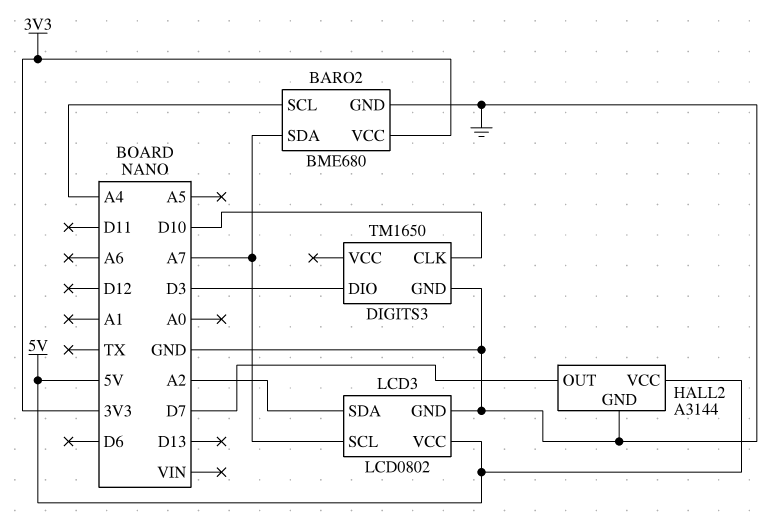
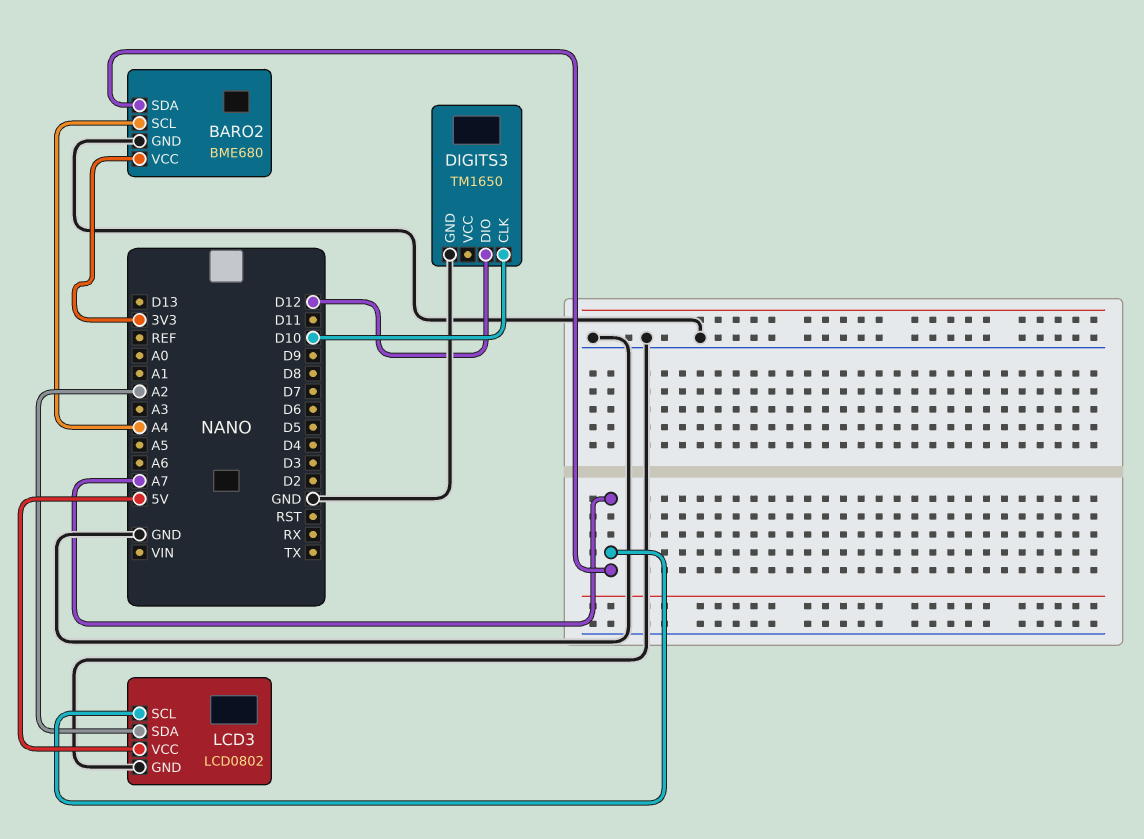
DIGITS3 pin DIO: D3 -> D12
HALL2: A3144 -> none
HALL2 pin GND: GND -> none
HALL2 pin OUT: D7 -> none
HALL2 pin VCC: 5V -> none

